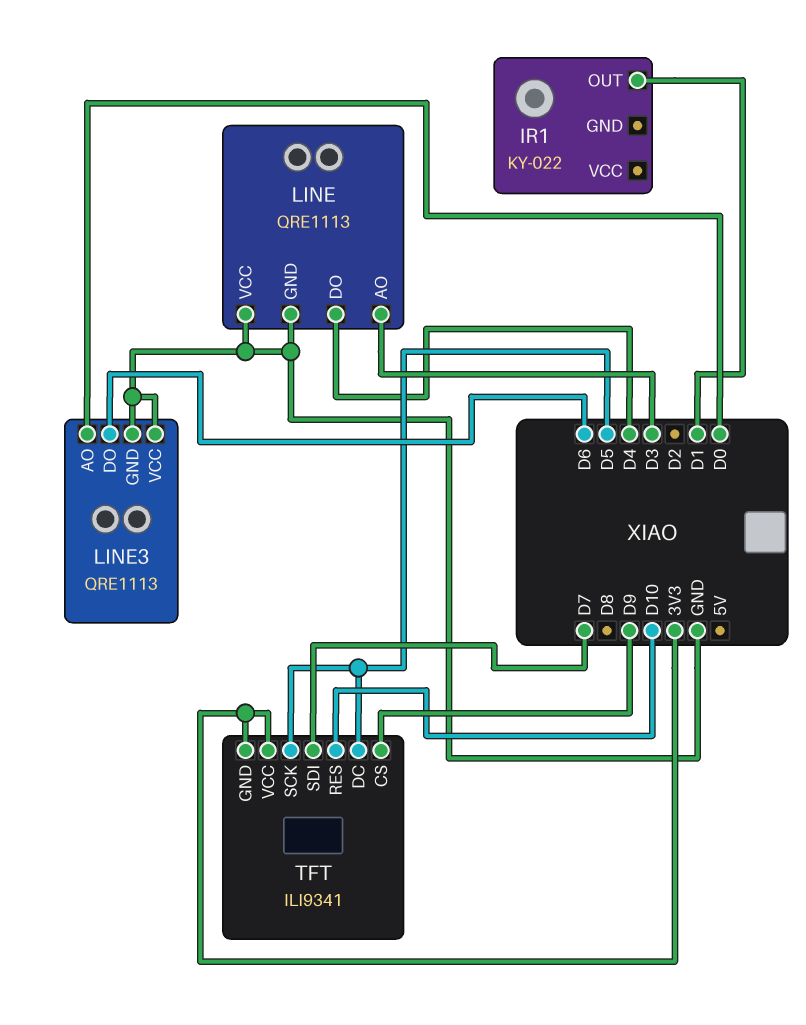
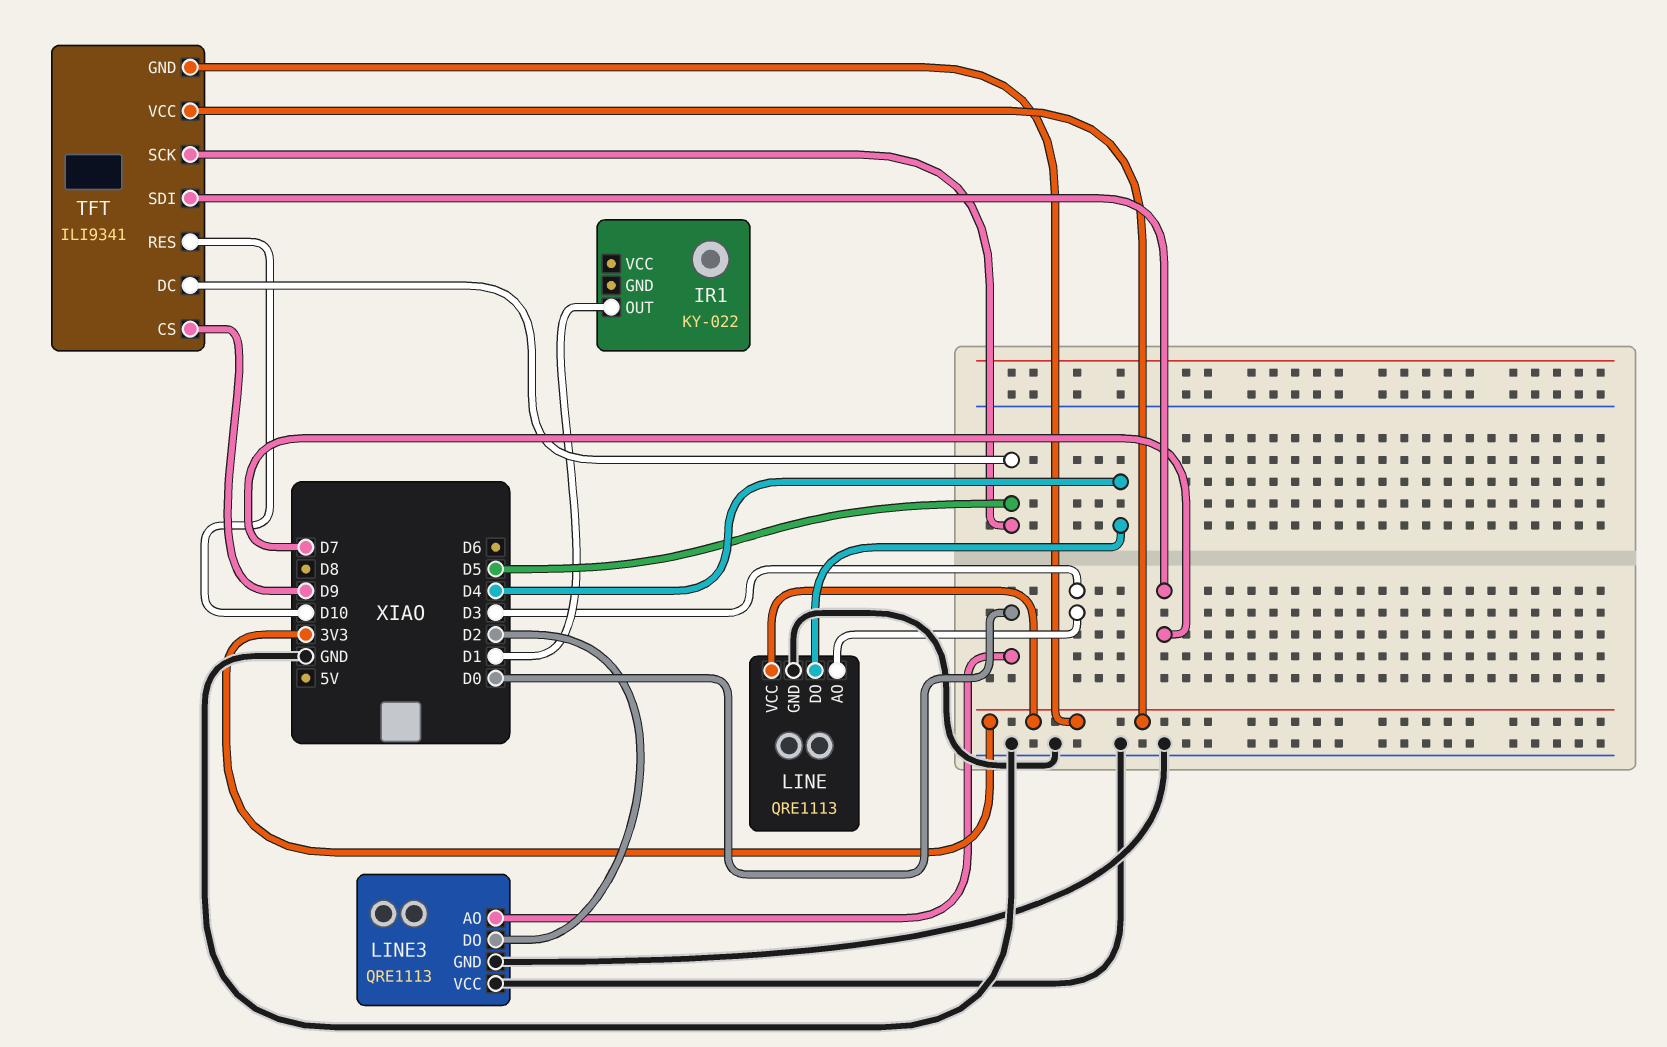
LINE pin VCC: GND -> 3V3
LINE3 pin DO: D6 -> D2

